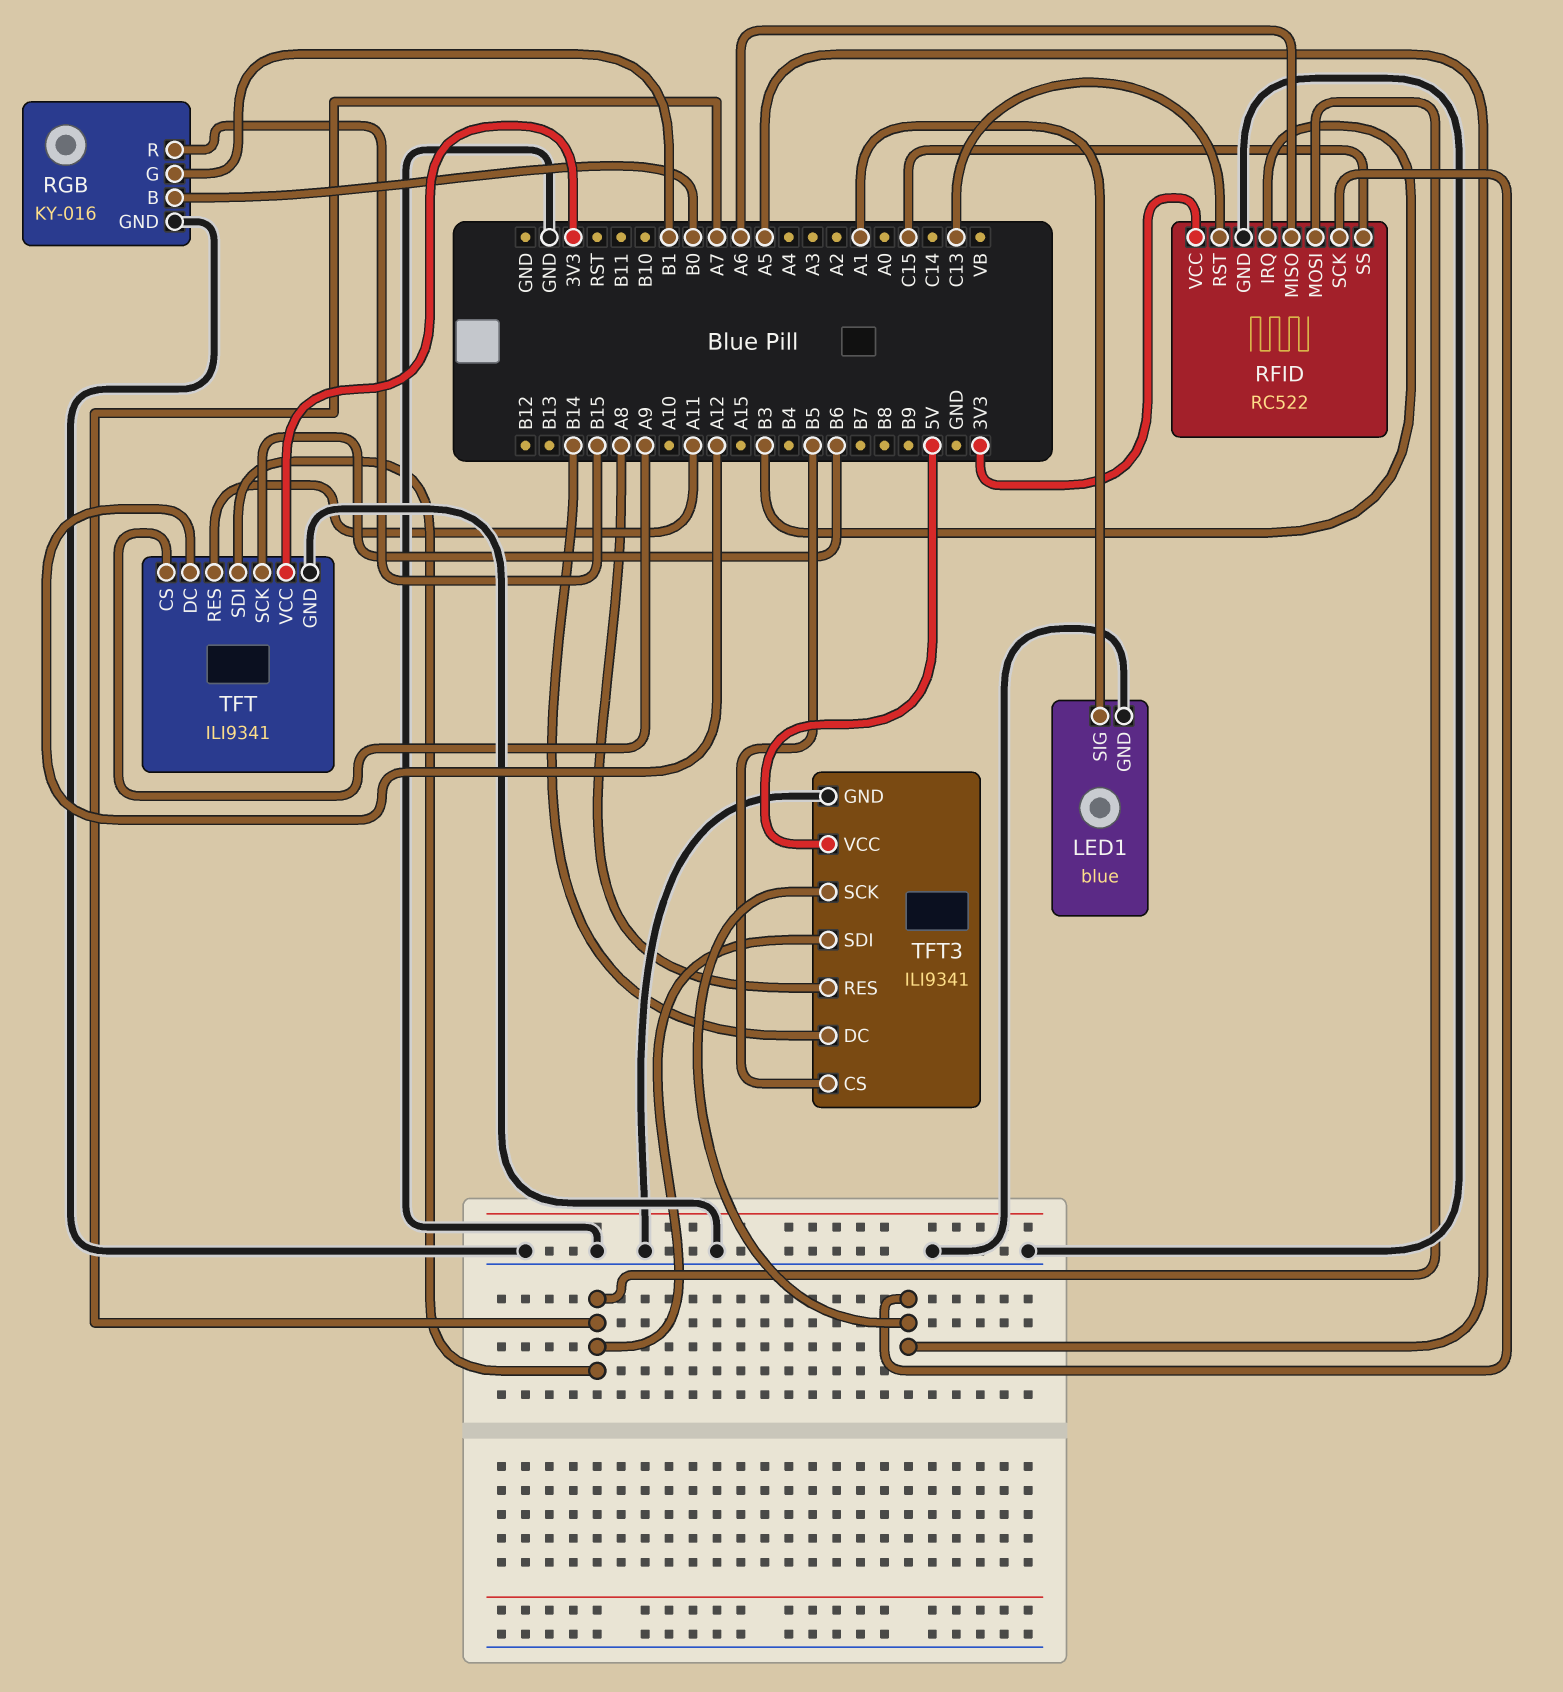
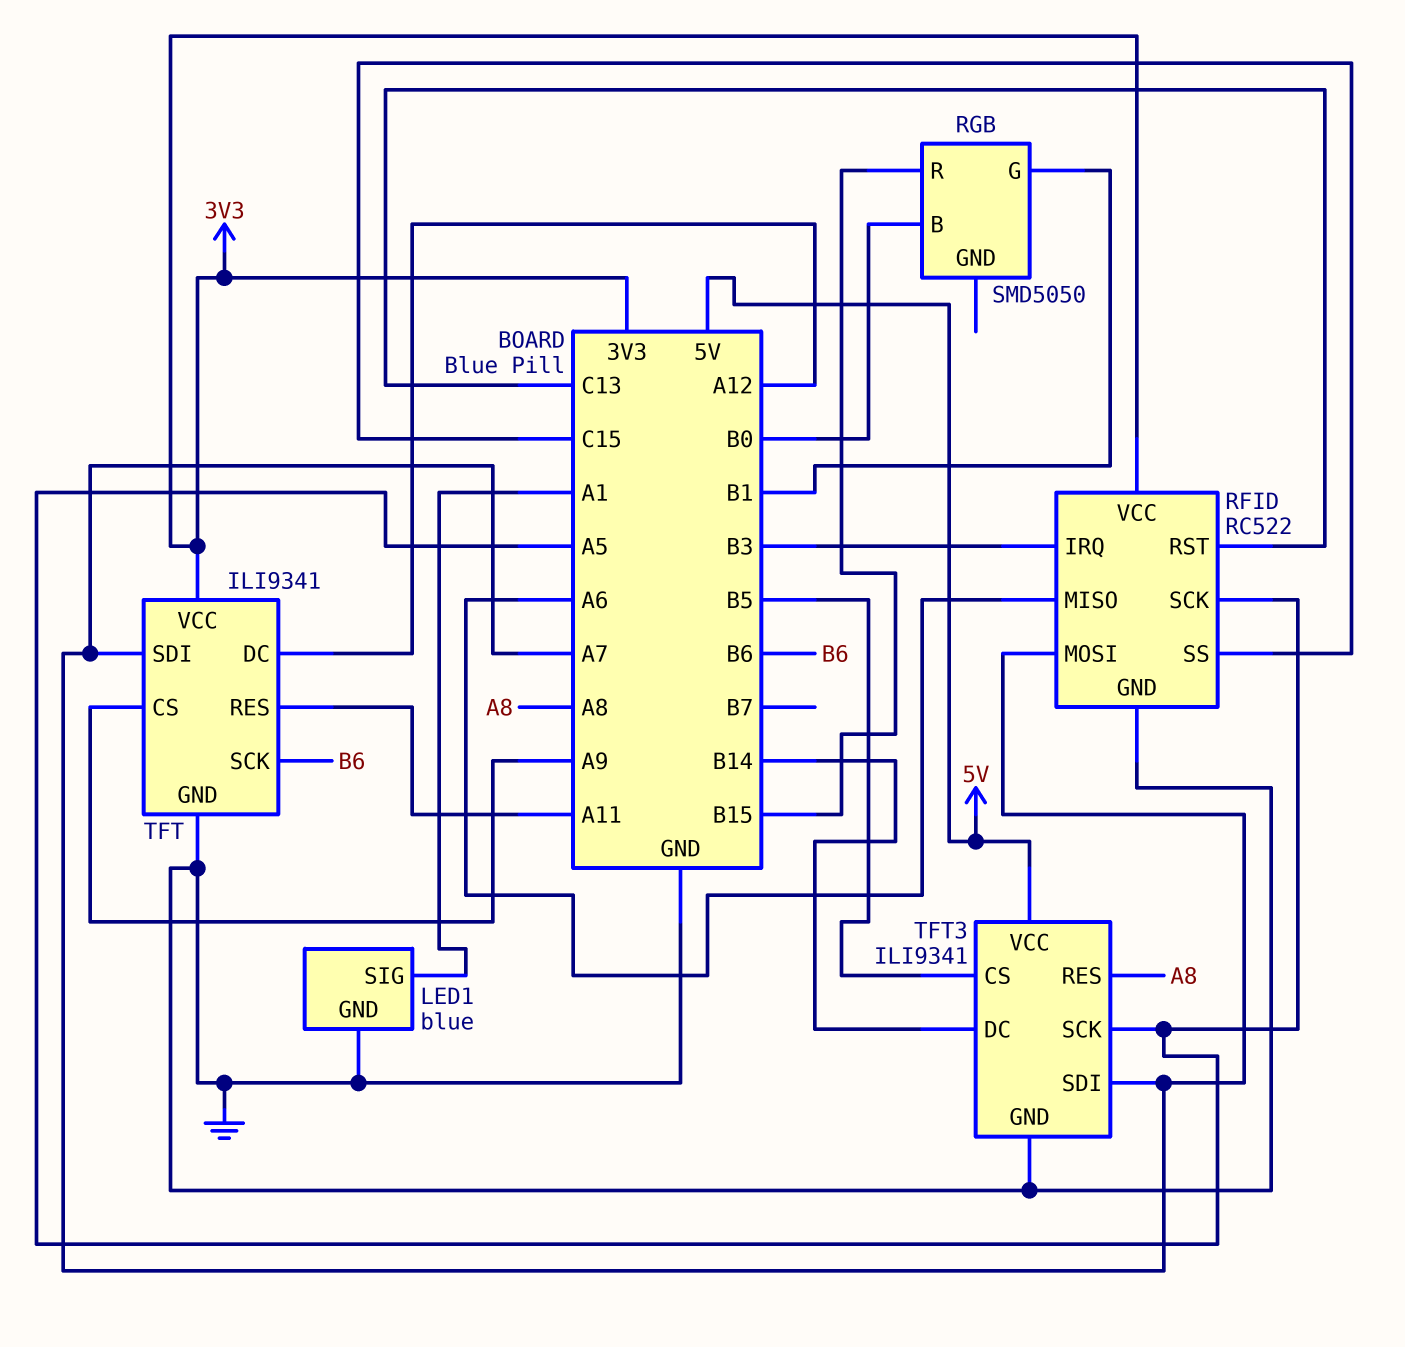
RGB: KY-016 -> SMD5050
RGB pin GND: GND -> none

